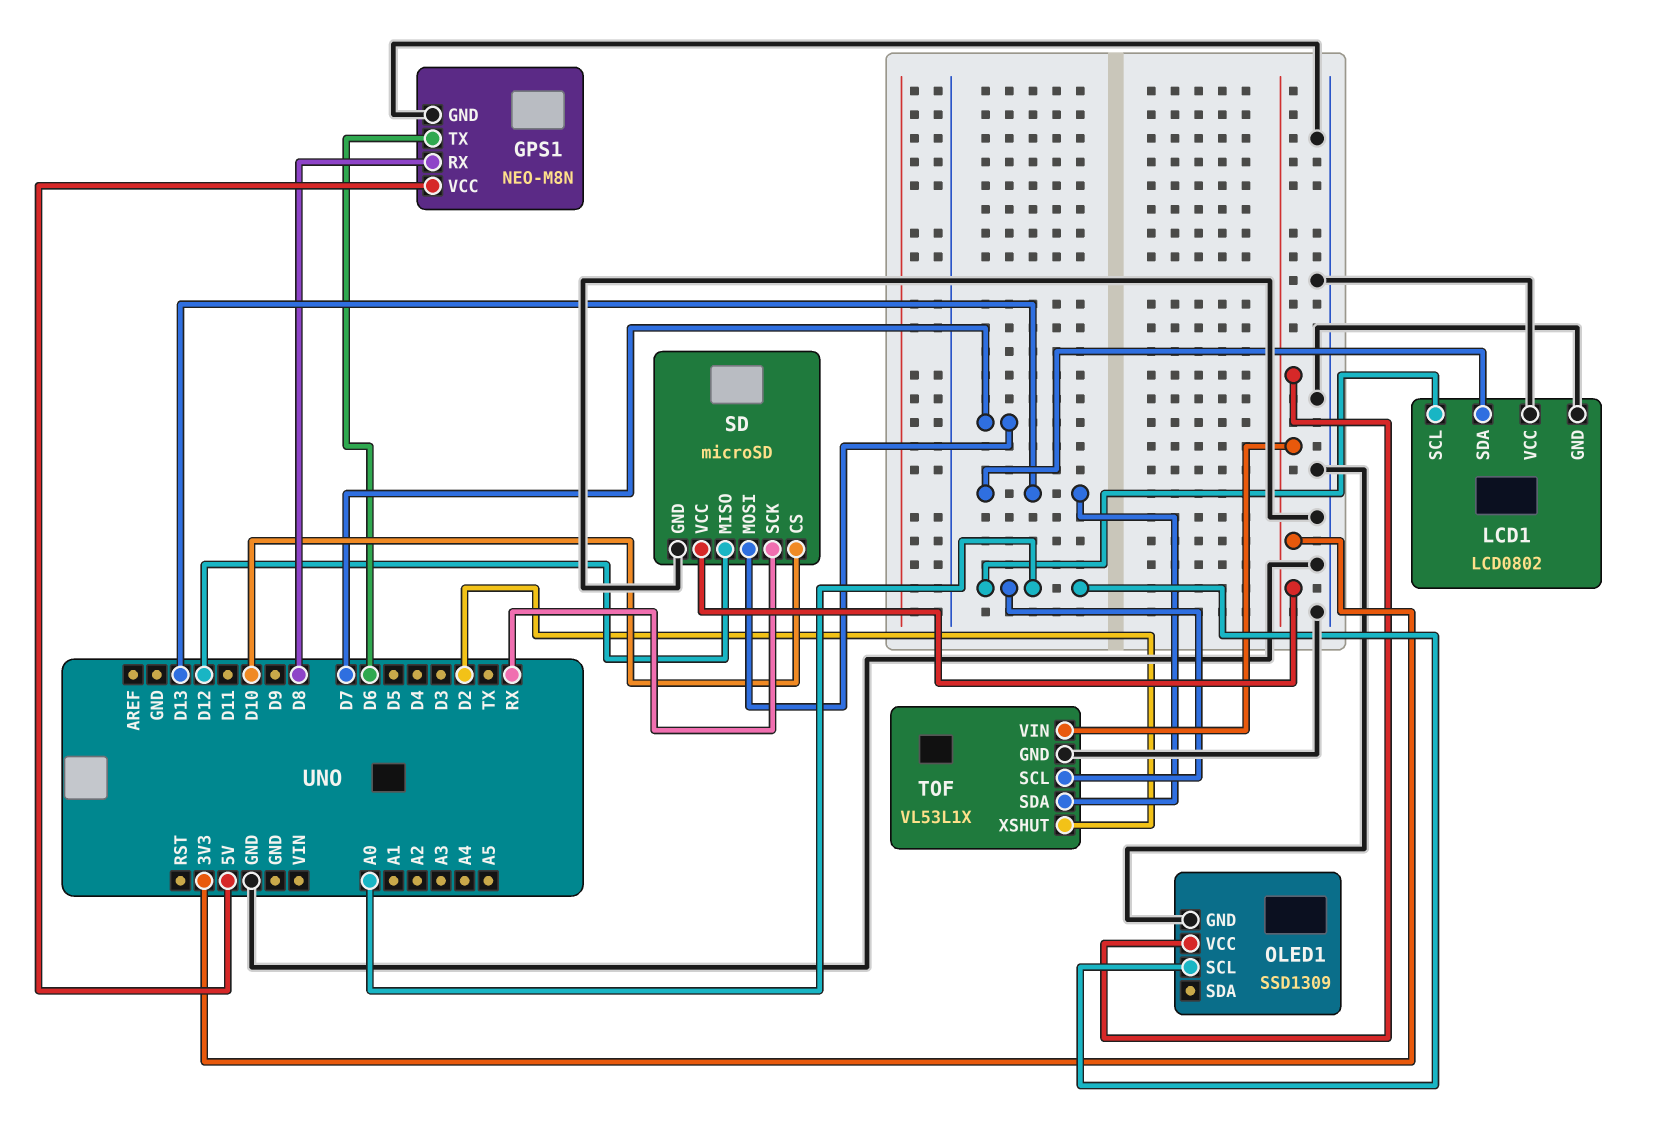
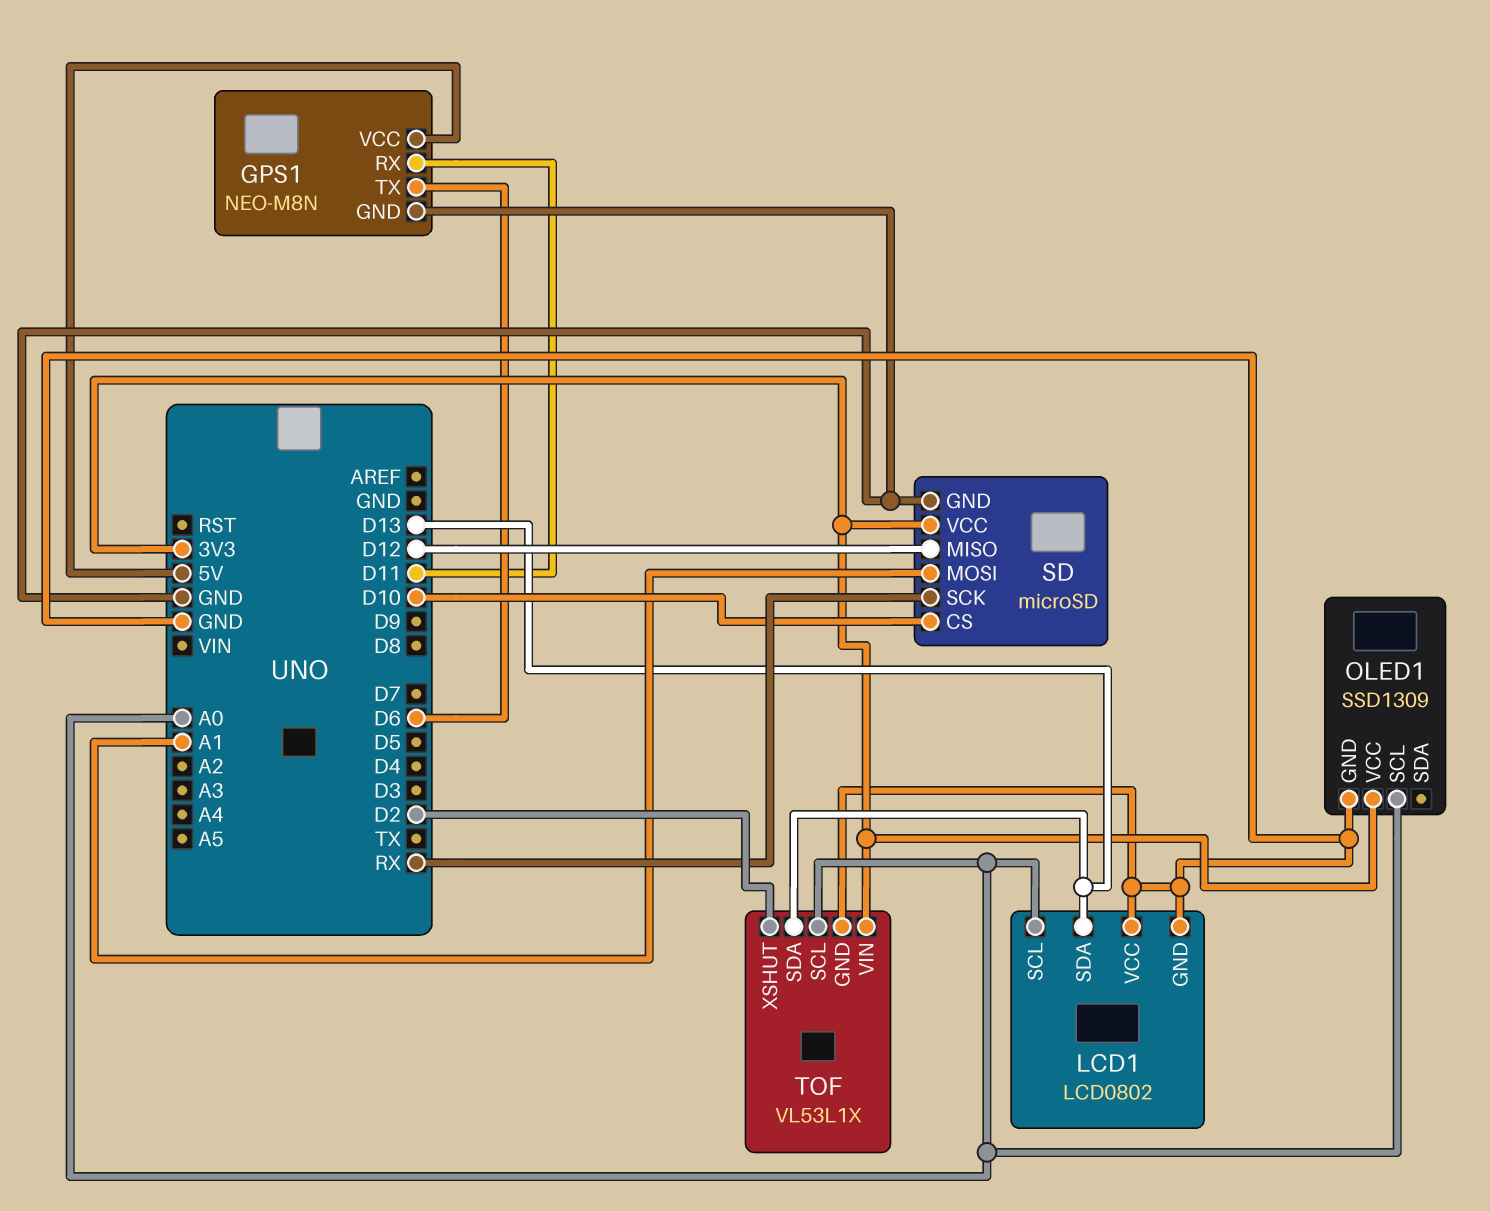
GPS1 pin RX: D8 -> D11
SD pin MOSI: D7 -> A1

